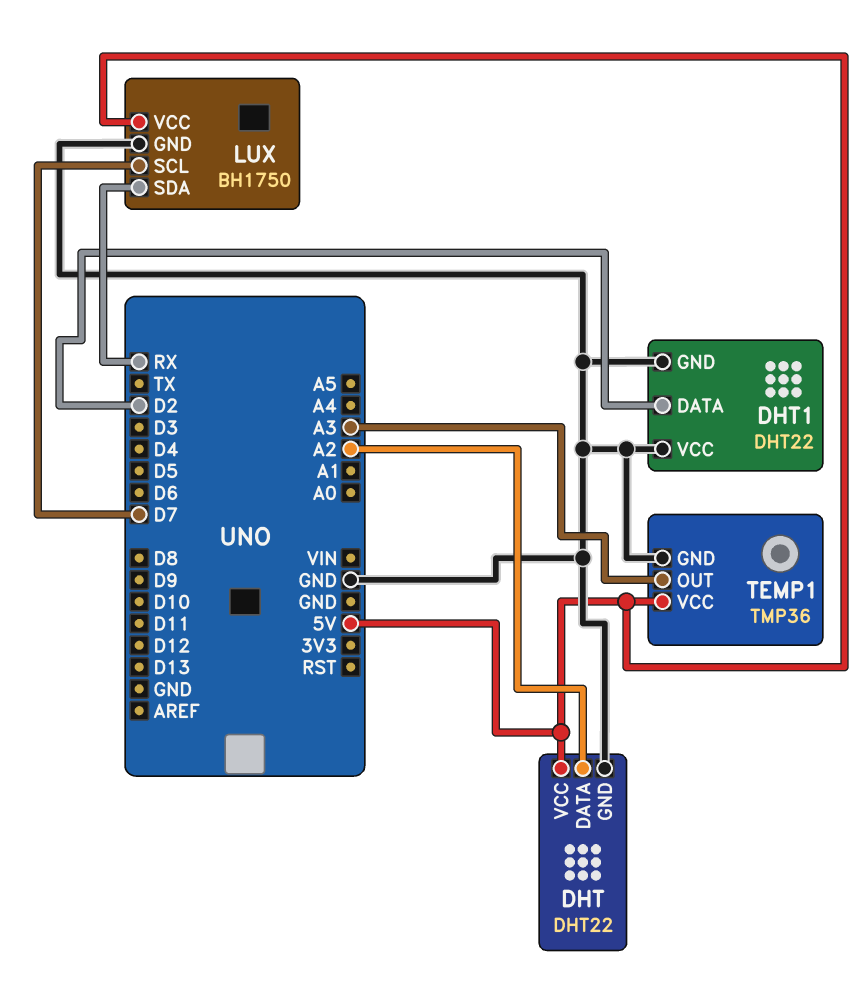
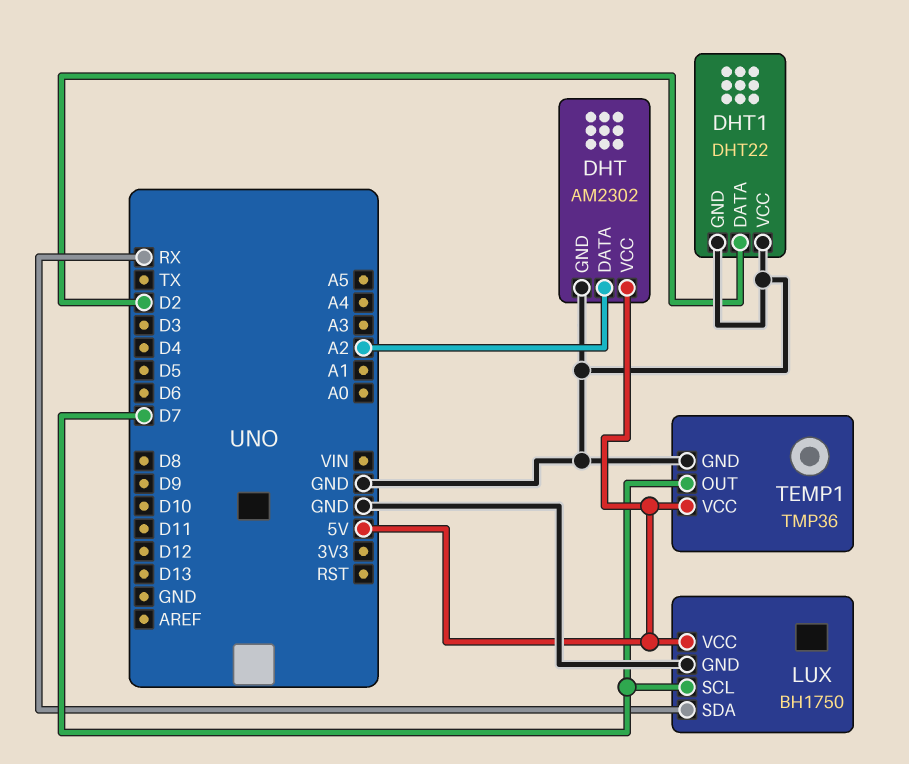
DHT: DHT22 -> AM2302
TEMP1 pin OUT: A3 -> D7

